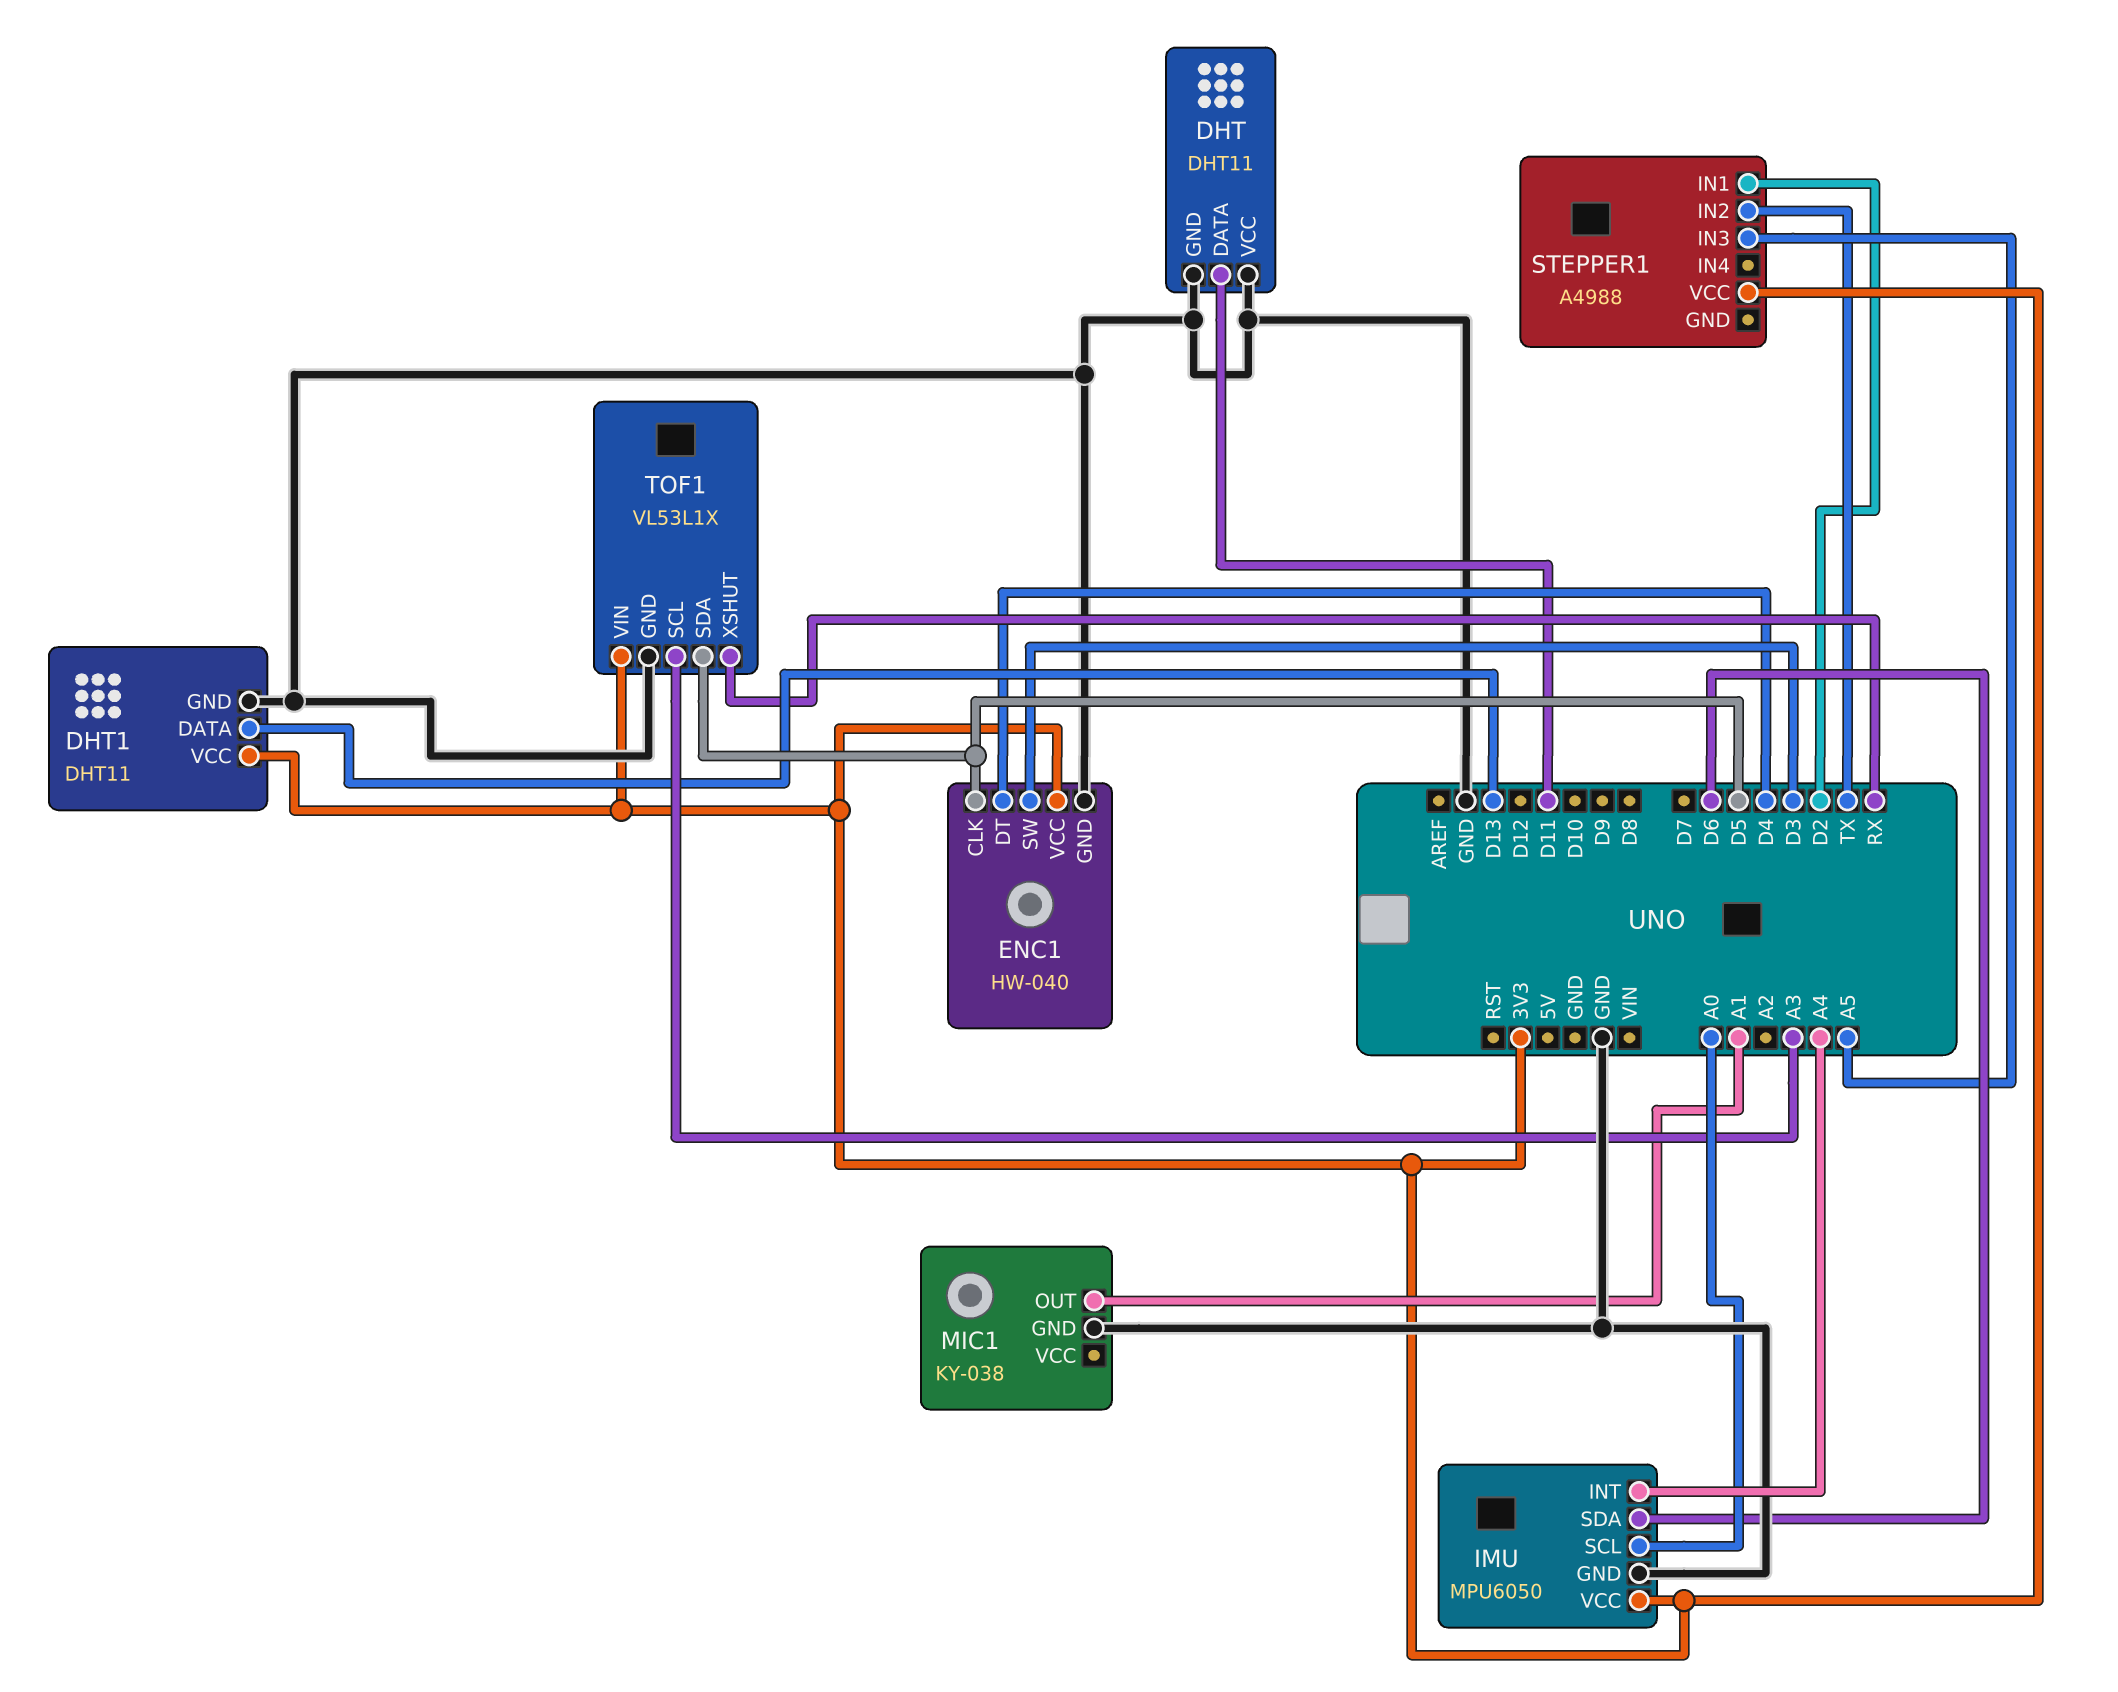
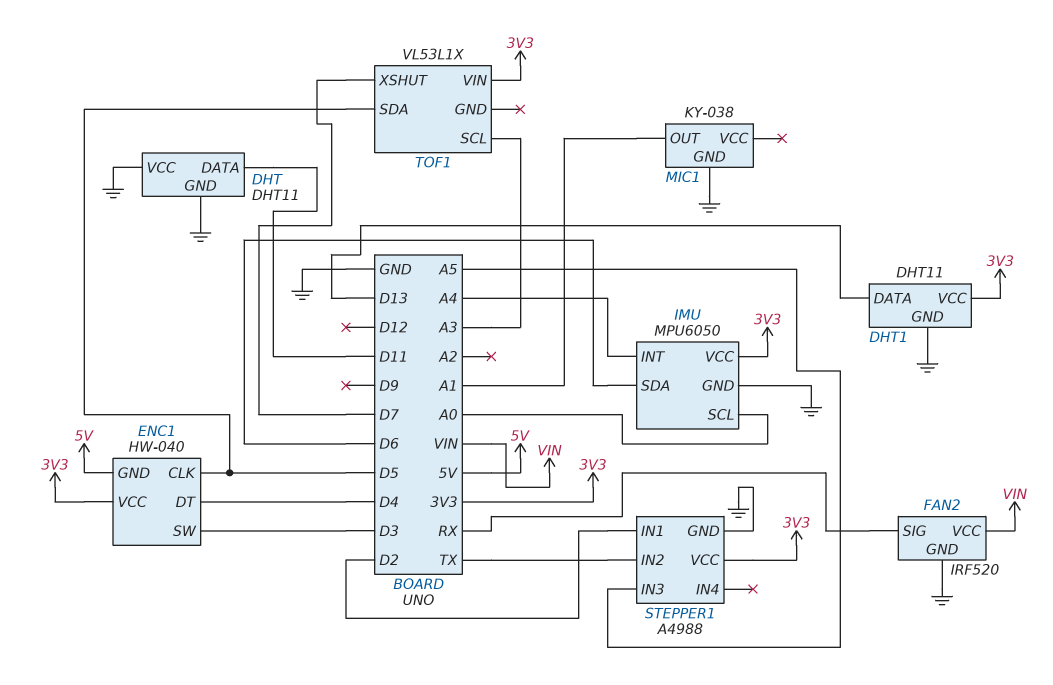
ENC1 pin GND: GND -> 5V
FAN2: none -> IRF520
FAN2 pin GND: none -> GND
FAN2 pin SIG: none -> RX
FAN2 pin VCC: none -> VIN
STEPPER1 pin GND: none -> GND
TOF1 pin GND: GND -> none
TOF1 pin XSHUT: RX -> D7

